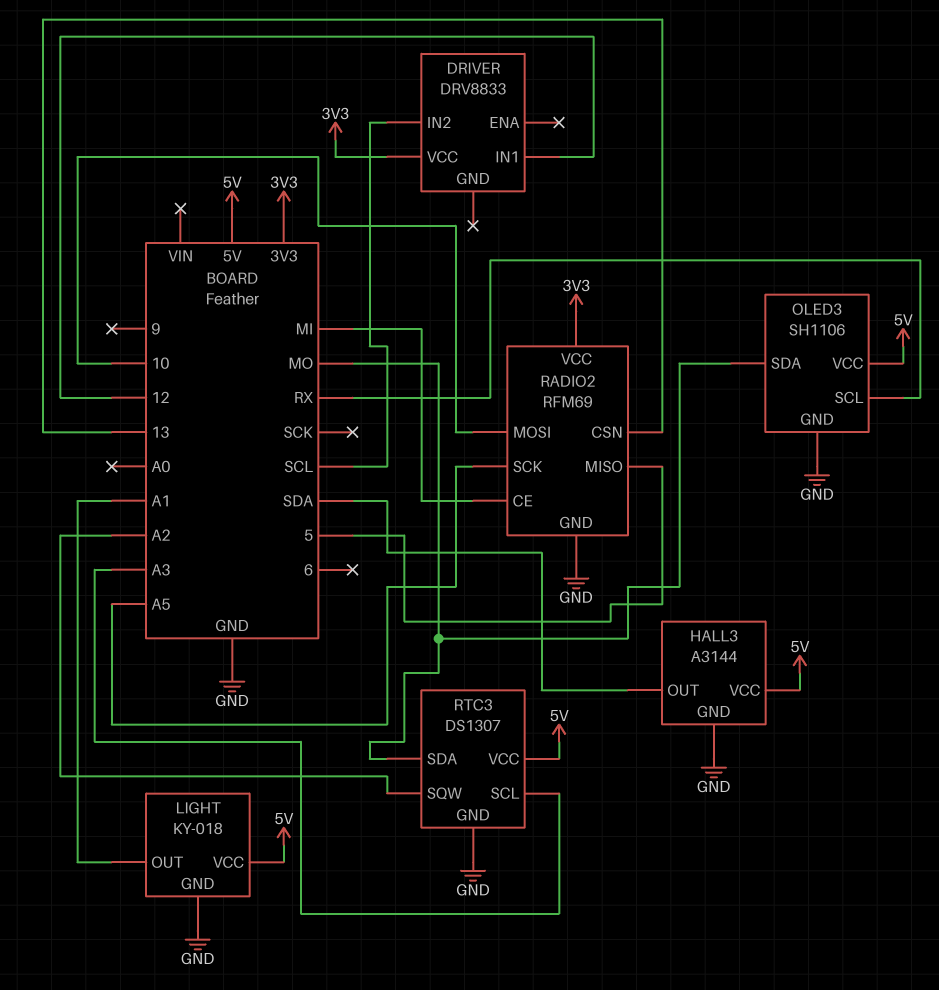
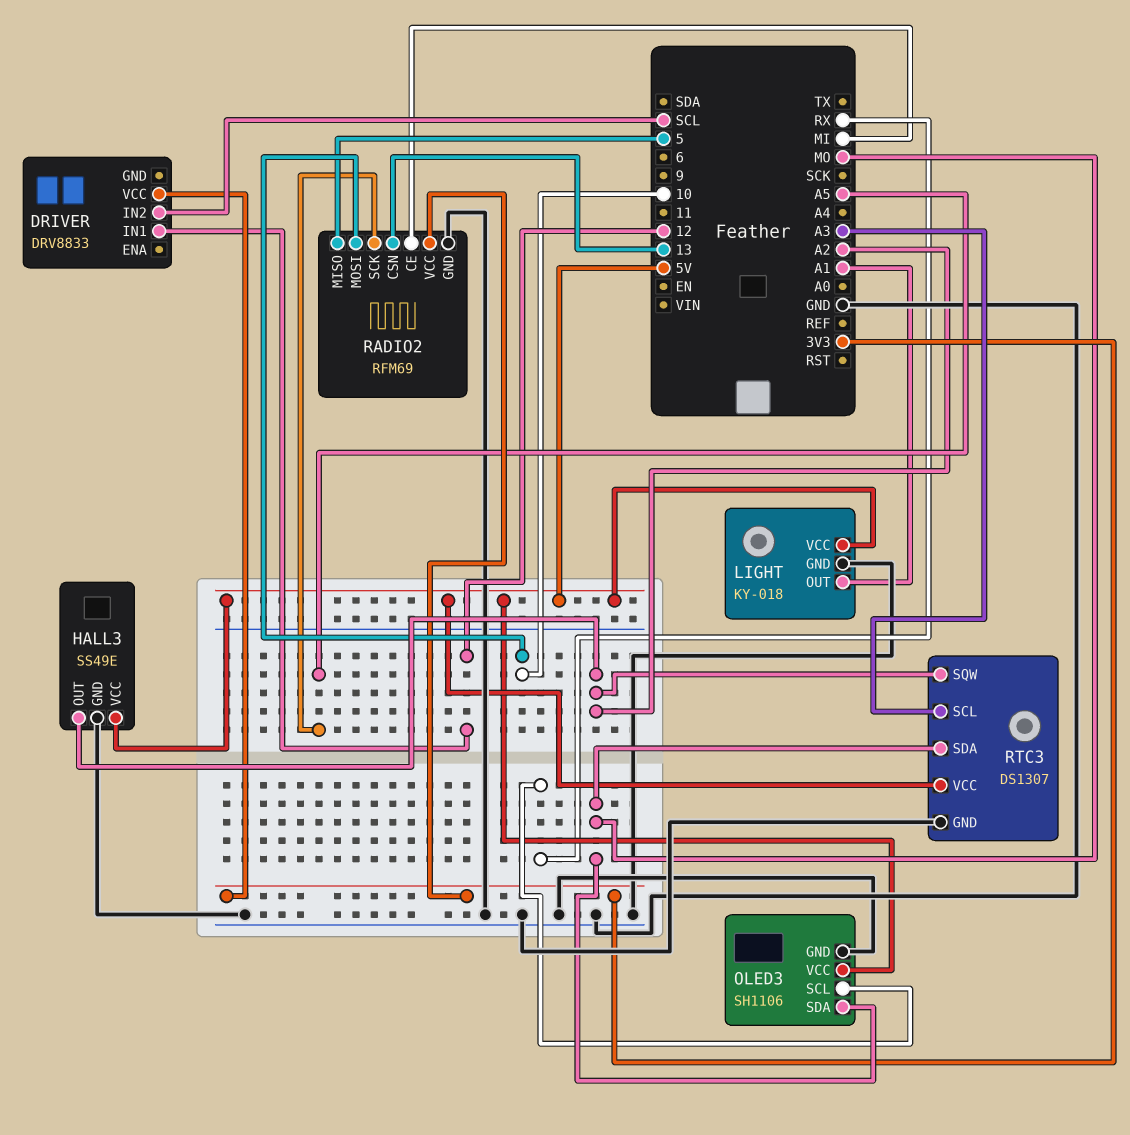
HALL3: A3144 -> SS49E
HALL3 pin OUT: SDA -> A2

